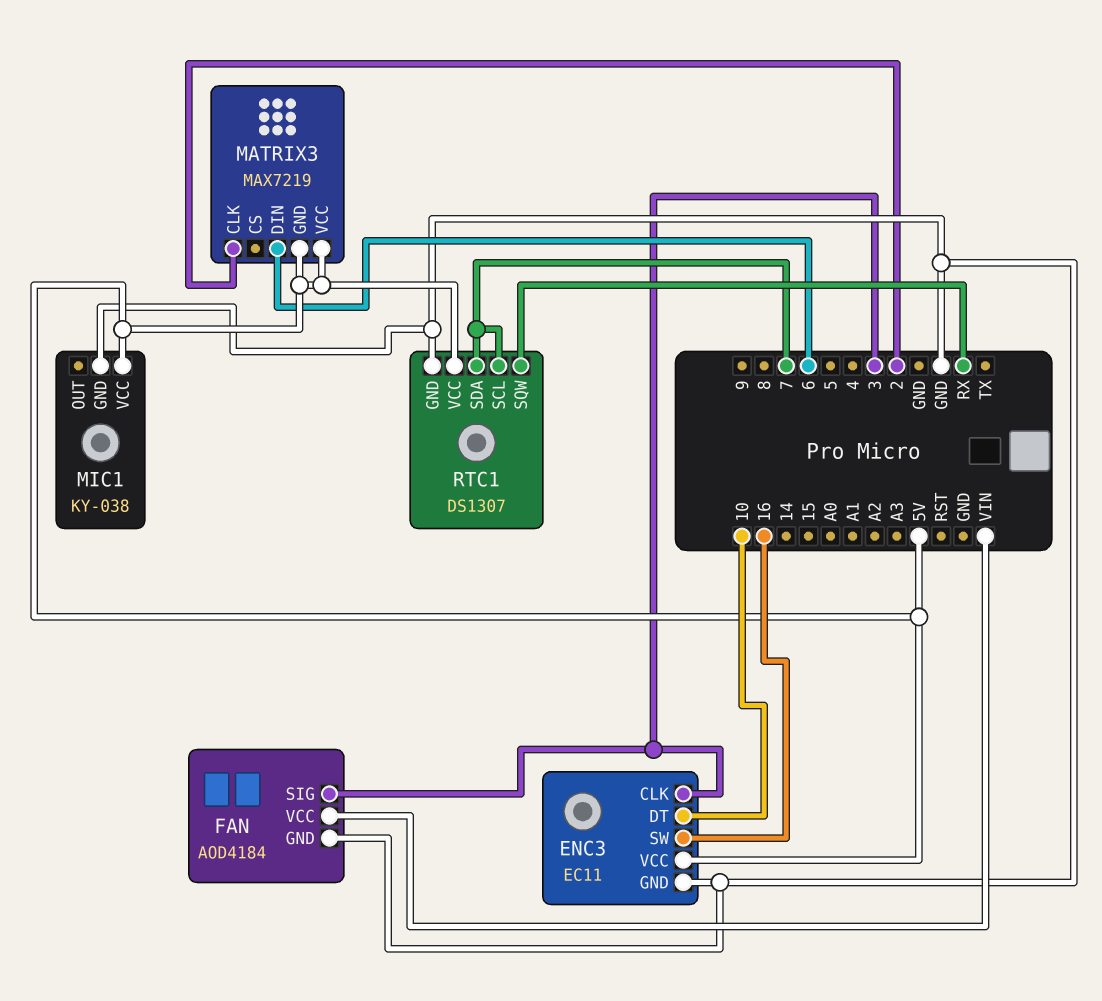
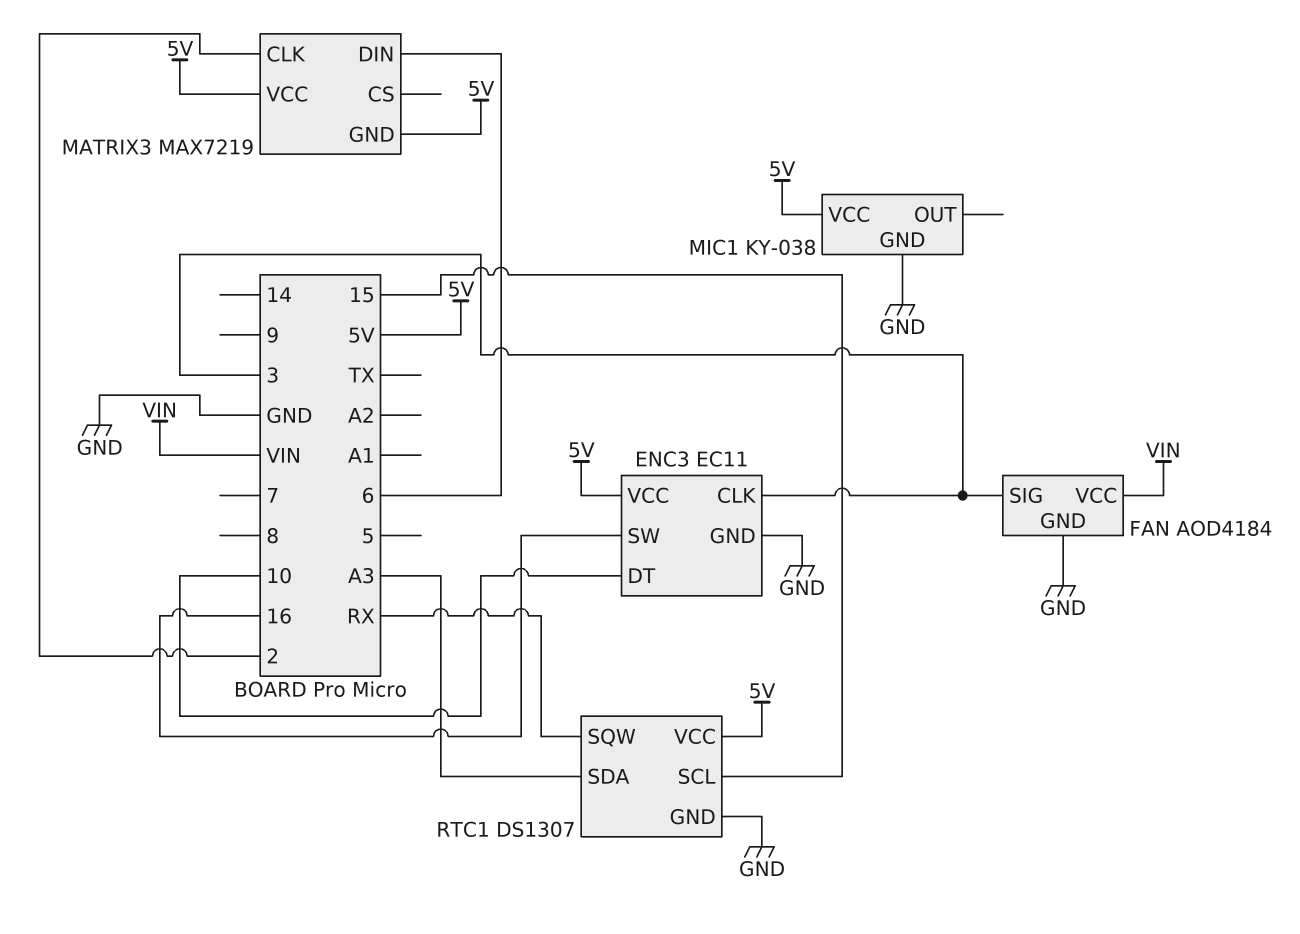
RTC1 pin SCL: 7 -> 15
RTC1 pin SDA: 7 -> A3

